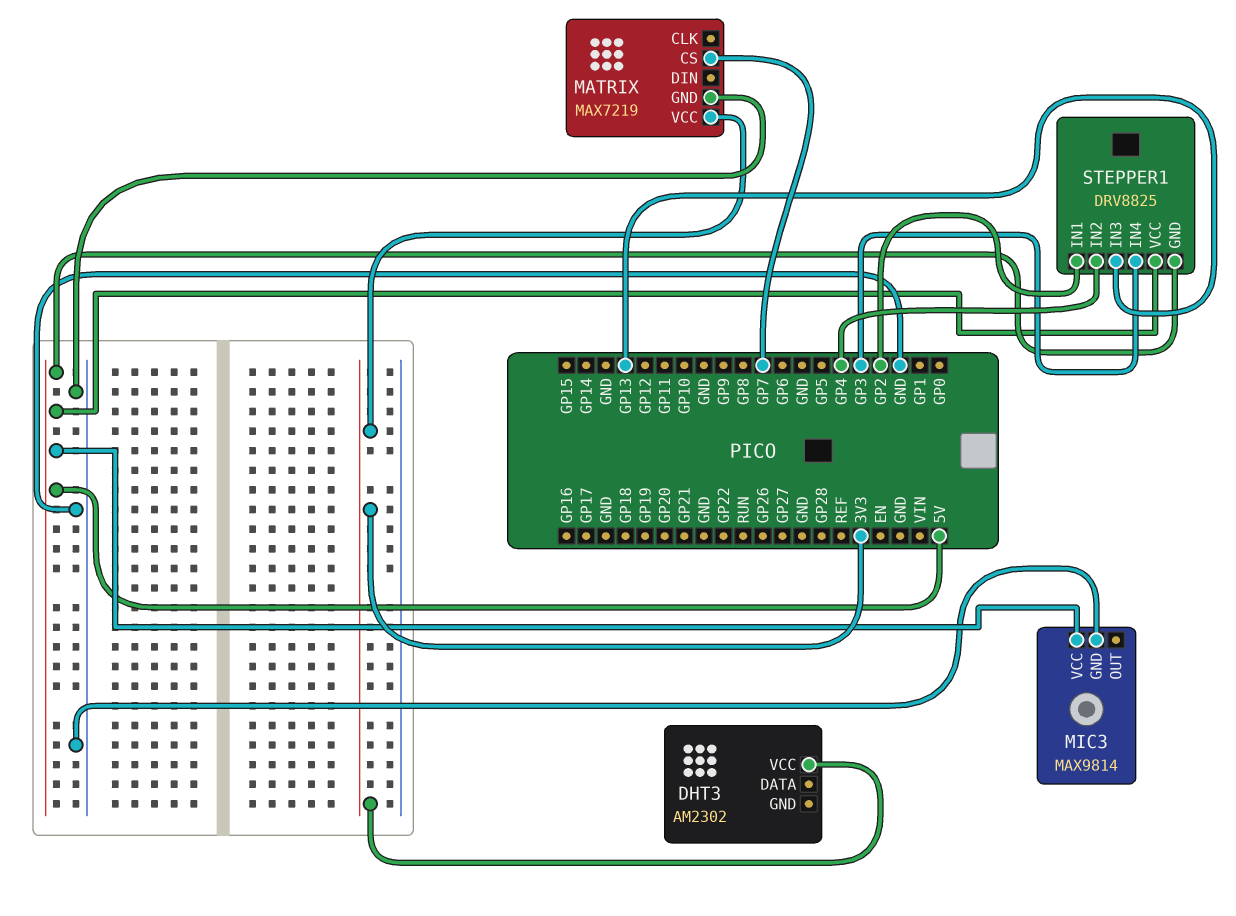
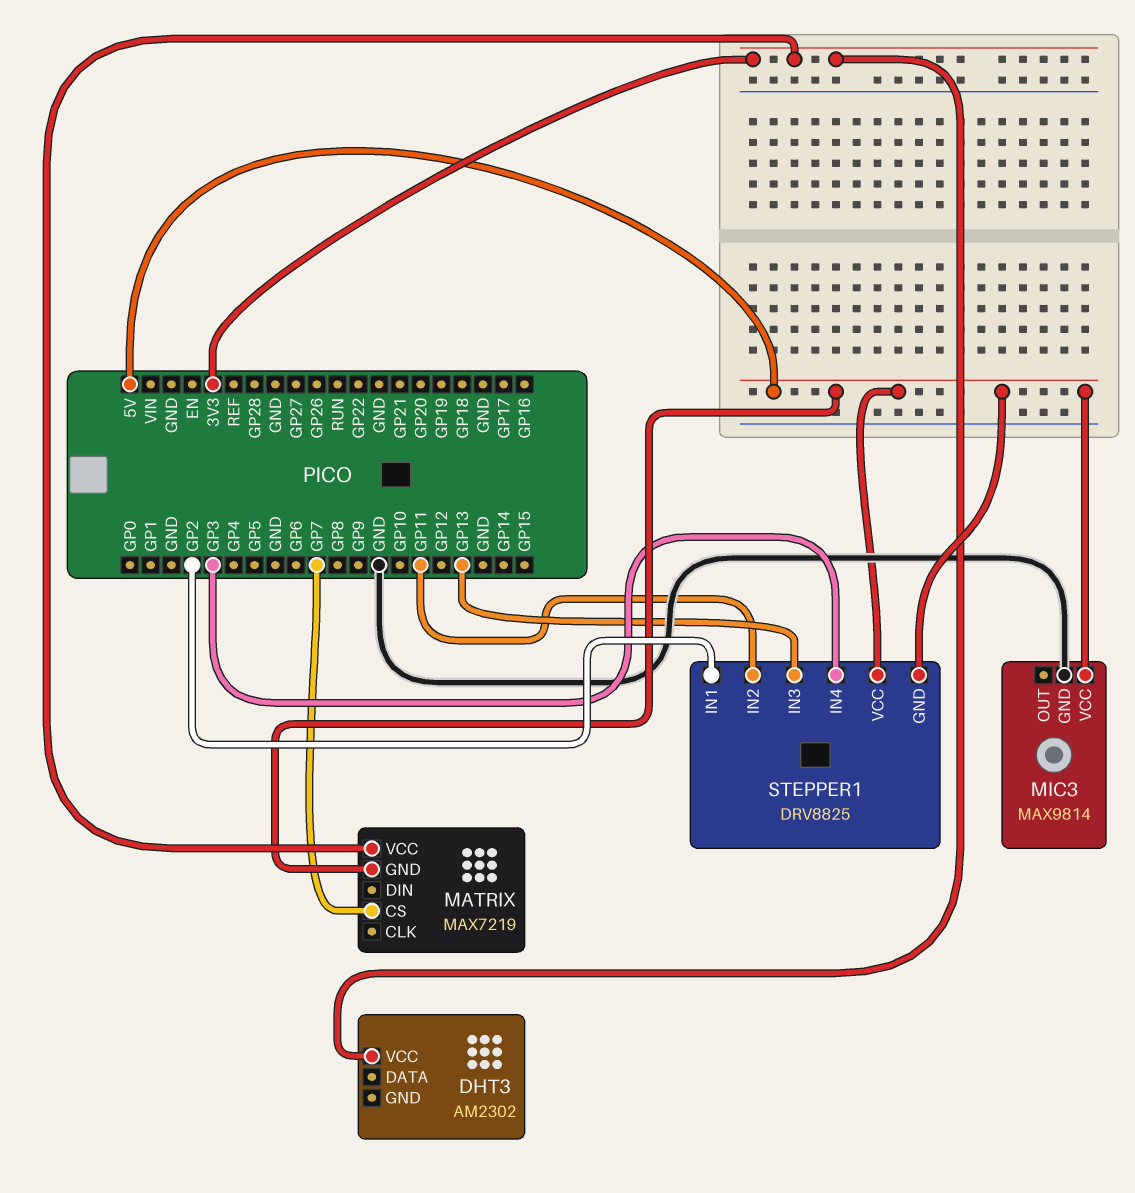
MATRIX pin GND: GND -> 5V
STEPPER1 pin IN2: GP4 -> GP11

